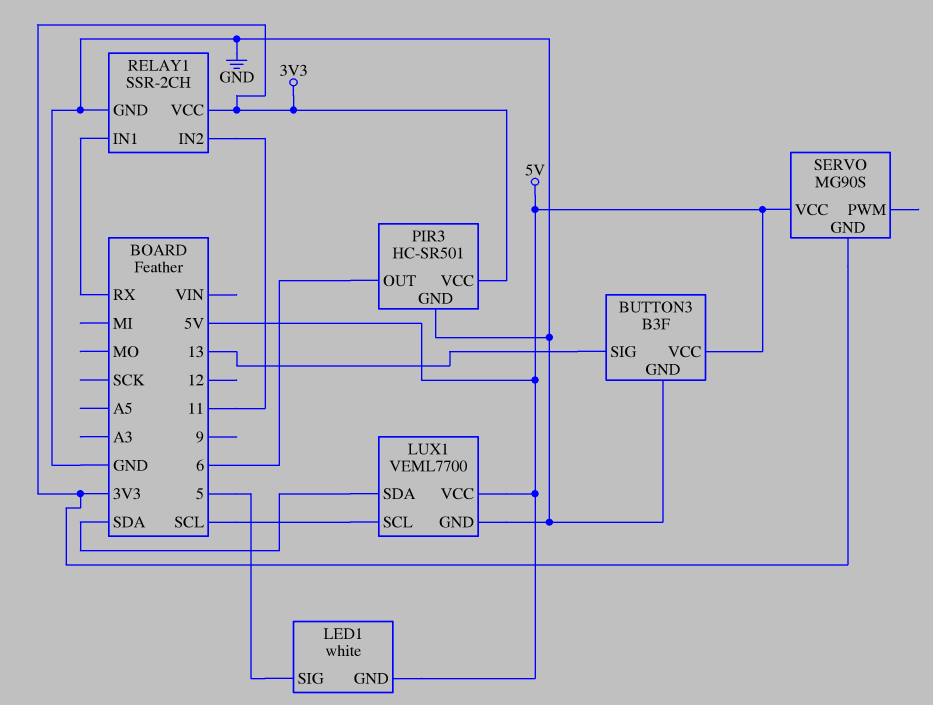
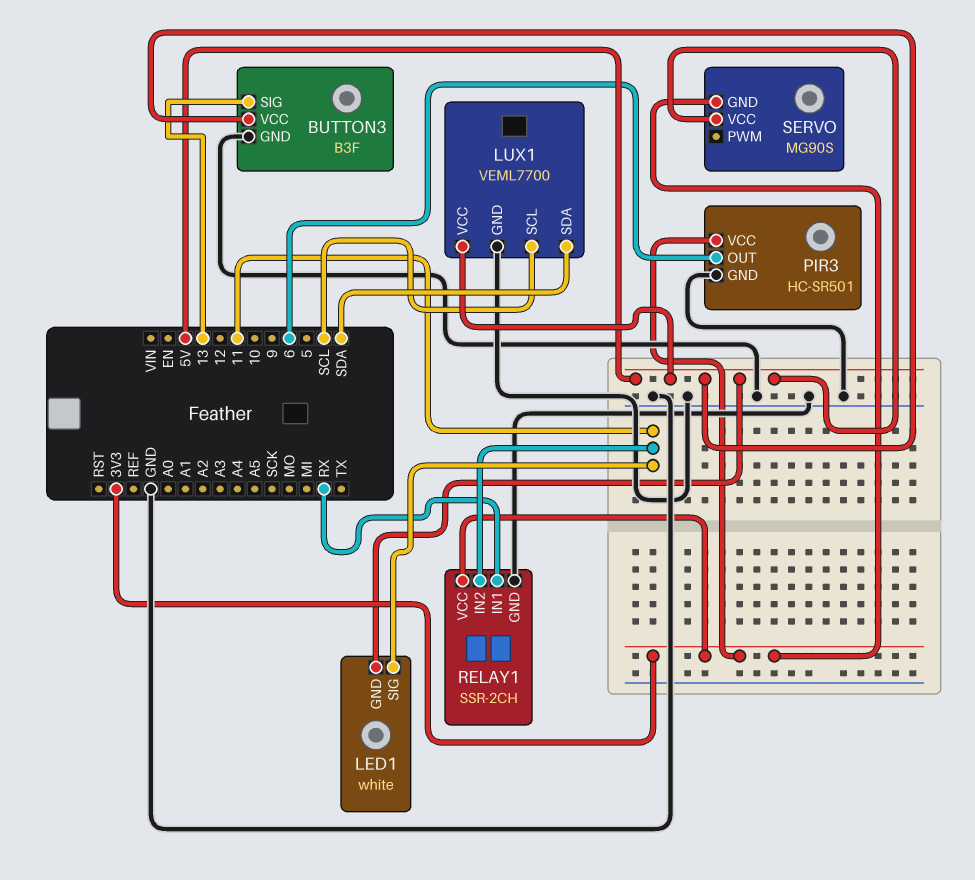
LED1 pin SIG: 5 -> 11

